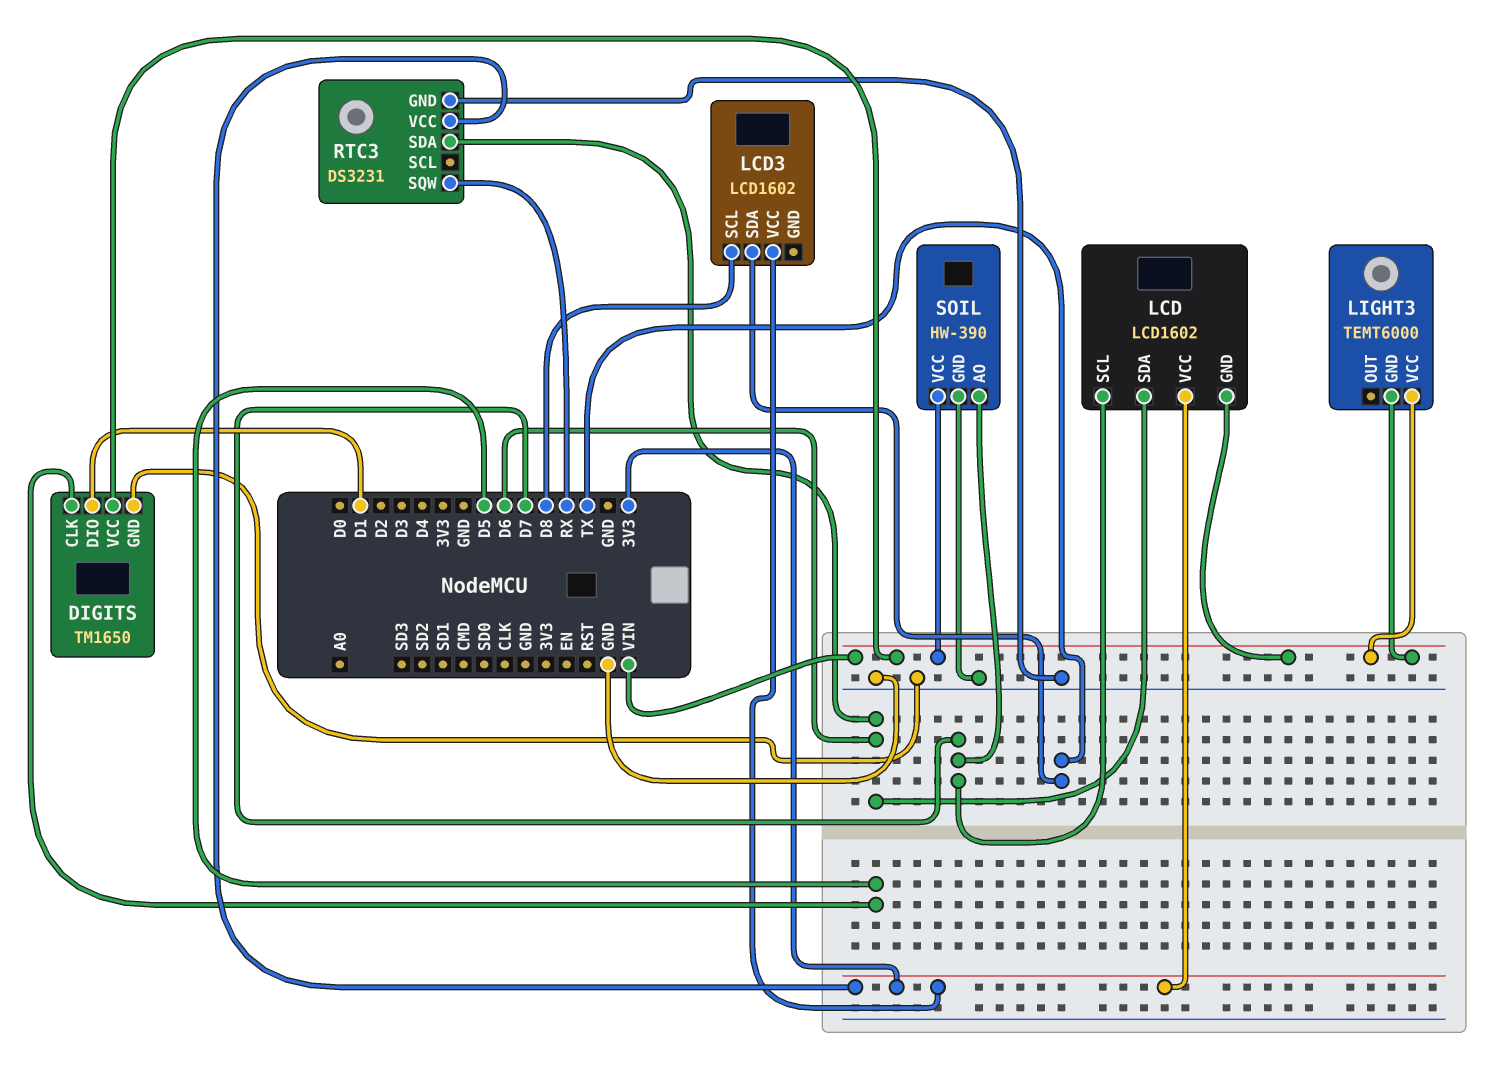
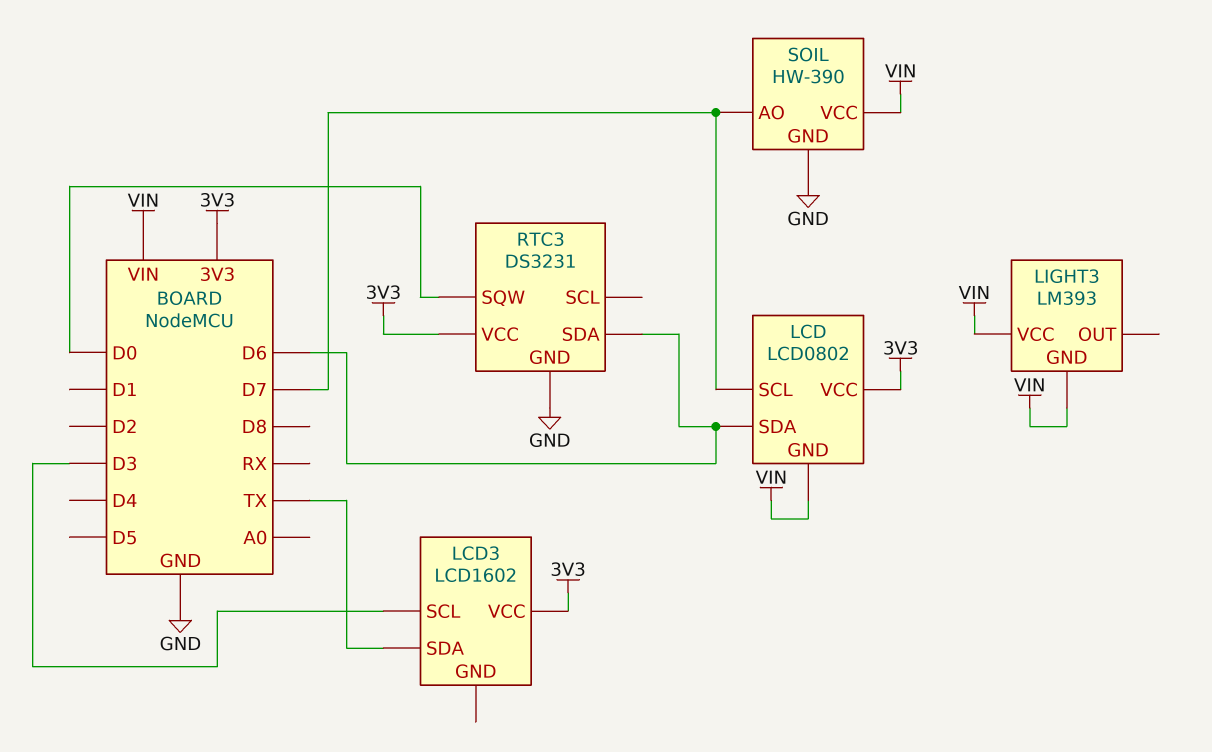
DIGITS: TM1650 -> none
DIGITS pin CLK: D5 -> none
DIGITS pin DIO: D1 -> none
DIGITS pin GND: GND -> none
DIGITS pin VCC: VIN -> none
LCD: LCD1602 -> LCD0802
LCD3 pin SCL: D8 -> D3
LIGHT3: TEMT6000 -> LM393
RTC3 pin SQW: RX -> D0

